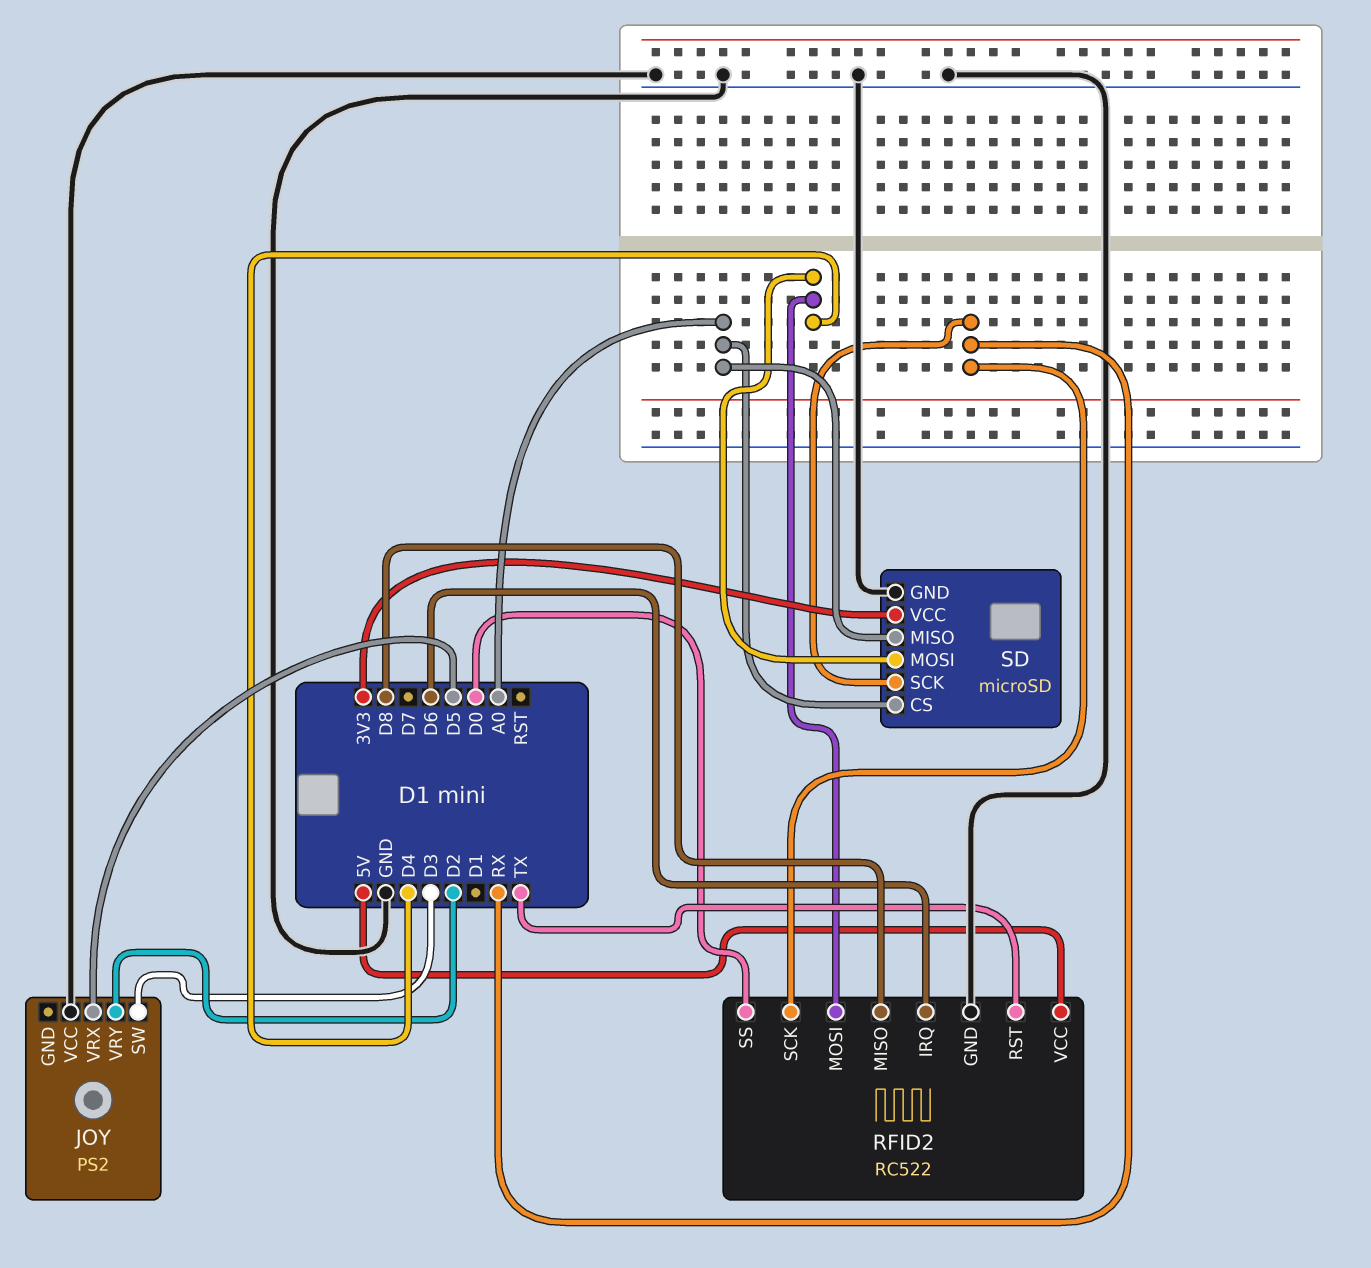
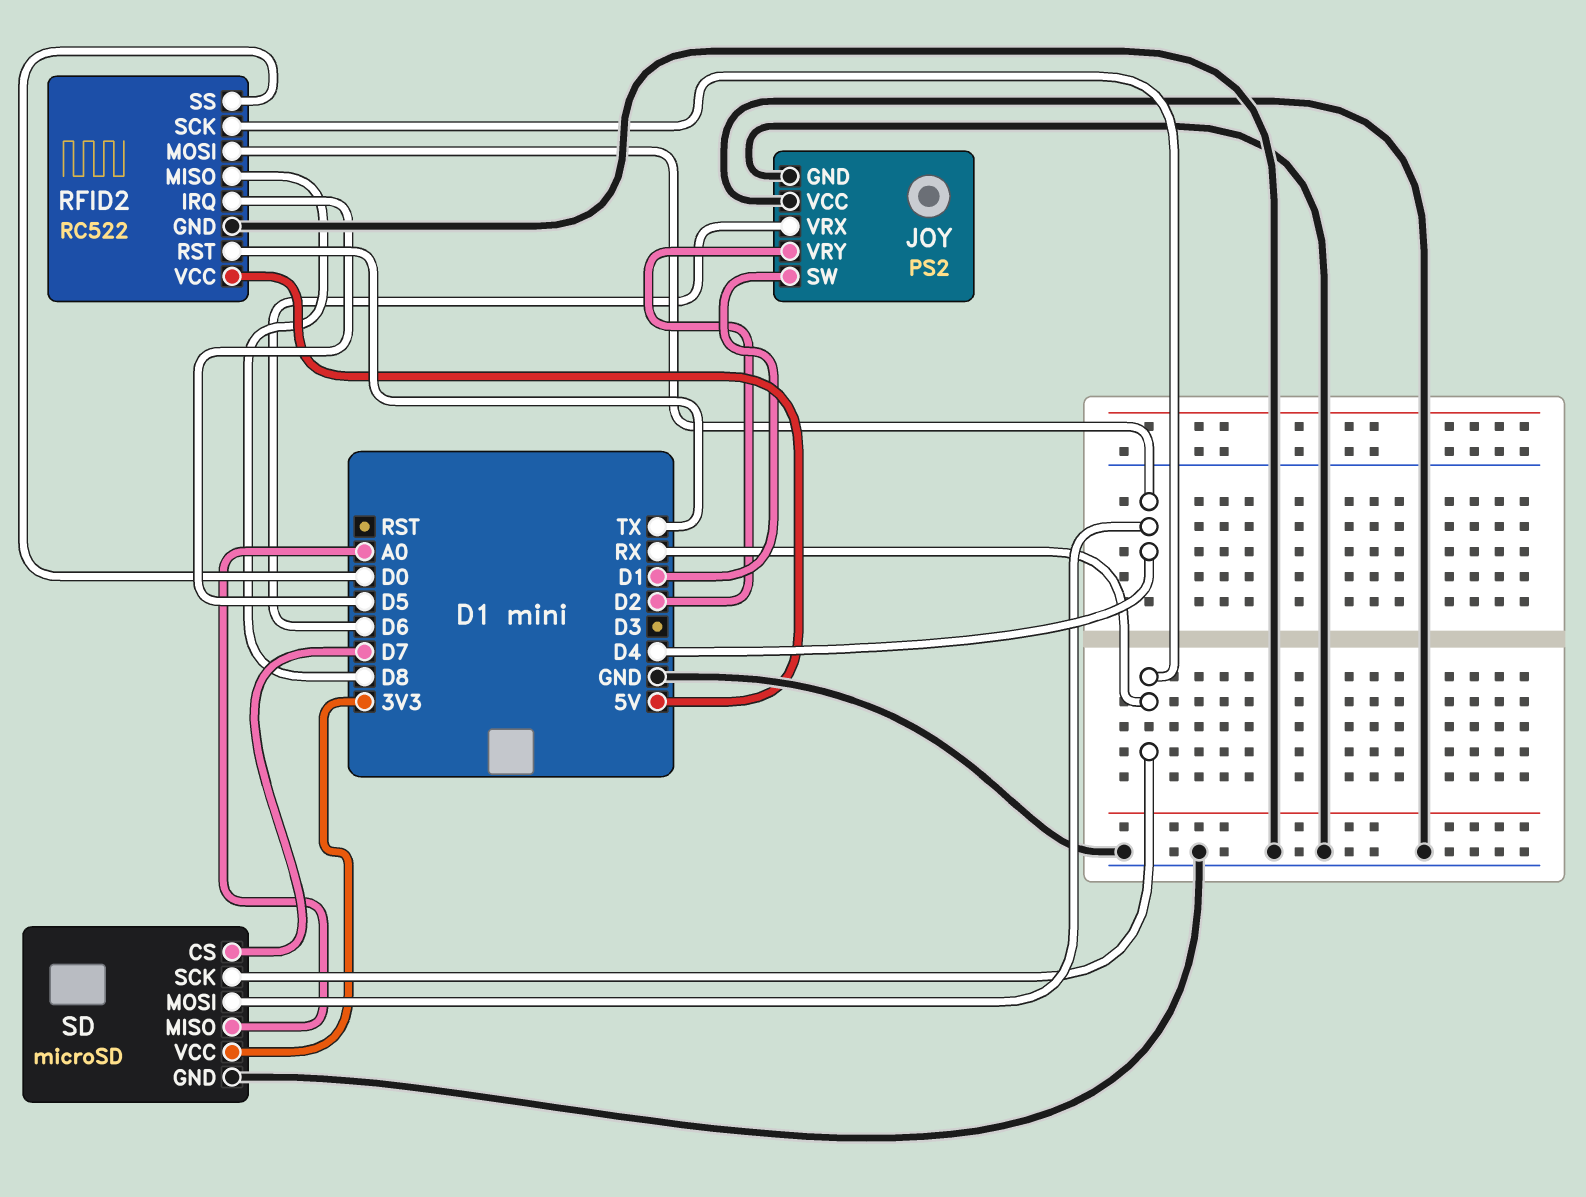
JOY pin GND: none -> GND
JOY pin SW: D3 -> D1
JOY pin VRX: D5 -> D6
RFID2 pin IRQ: D6 -> D5
SD pin CS: A0 -> D7

